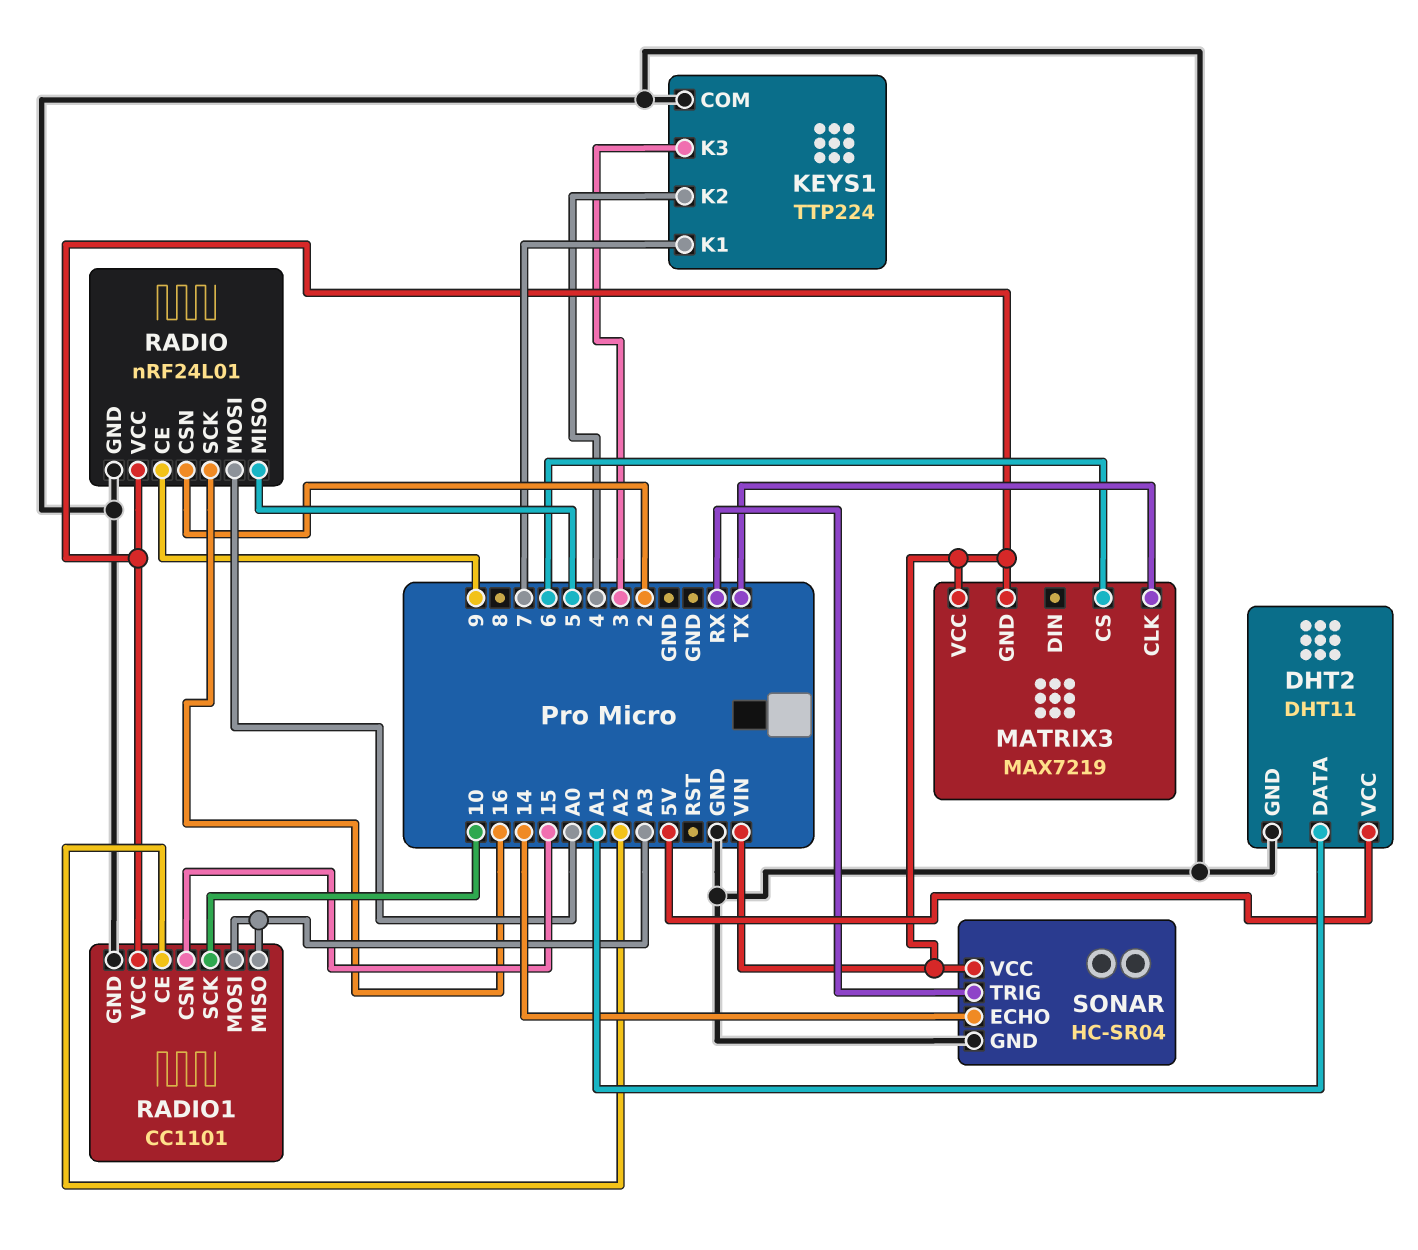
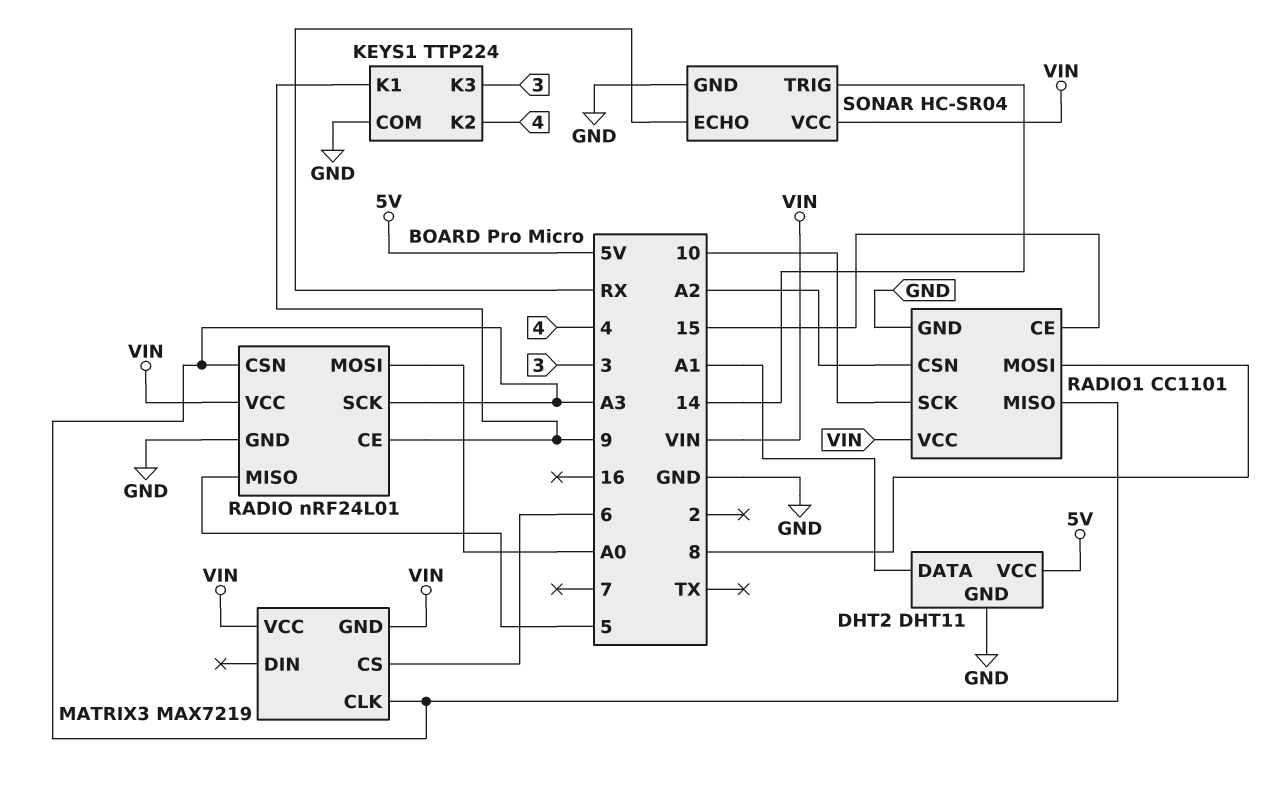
KEYS1 pin K1: 7 -> 9
MATRIX3 pin CLK: TX -> A3
RADIO pin CSN: 2 -> A3
RADIO pin SCK: 16 -> A3
RADIO1 pin CE: A2 -> 15
RADIO1 pin CSN: 15 -> A2
RADIO1 pin MOSI: A3 -> 8
SONAR pin ECHO: 14 -> RX
SONAR pin TRIG: RX -> 14

